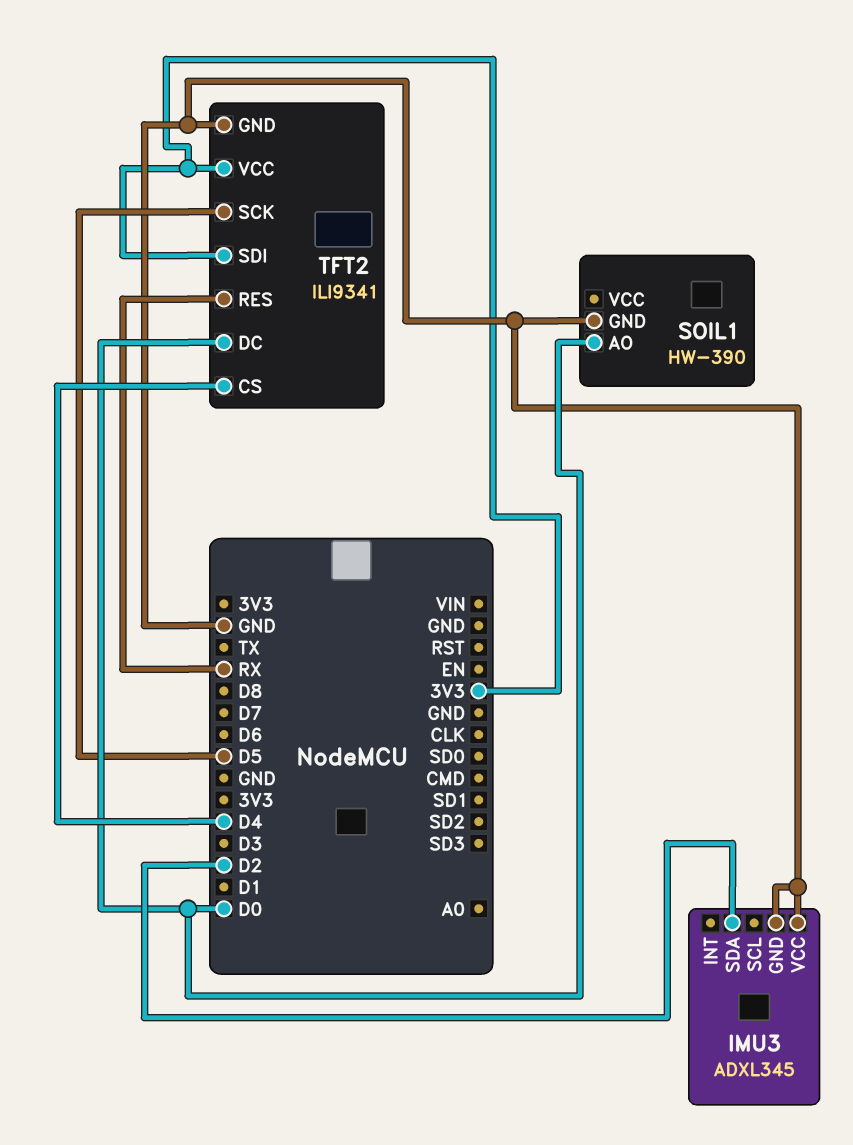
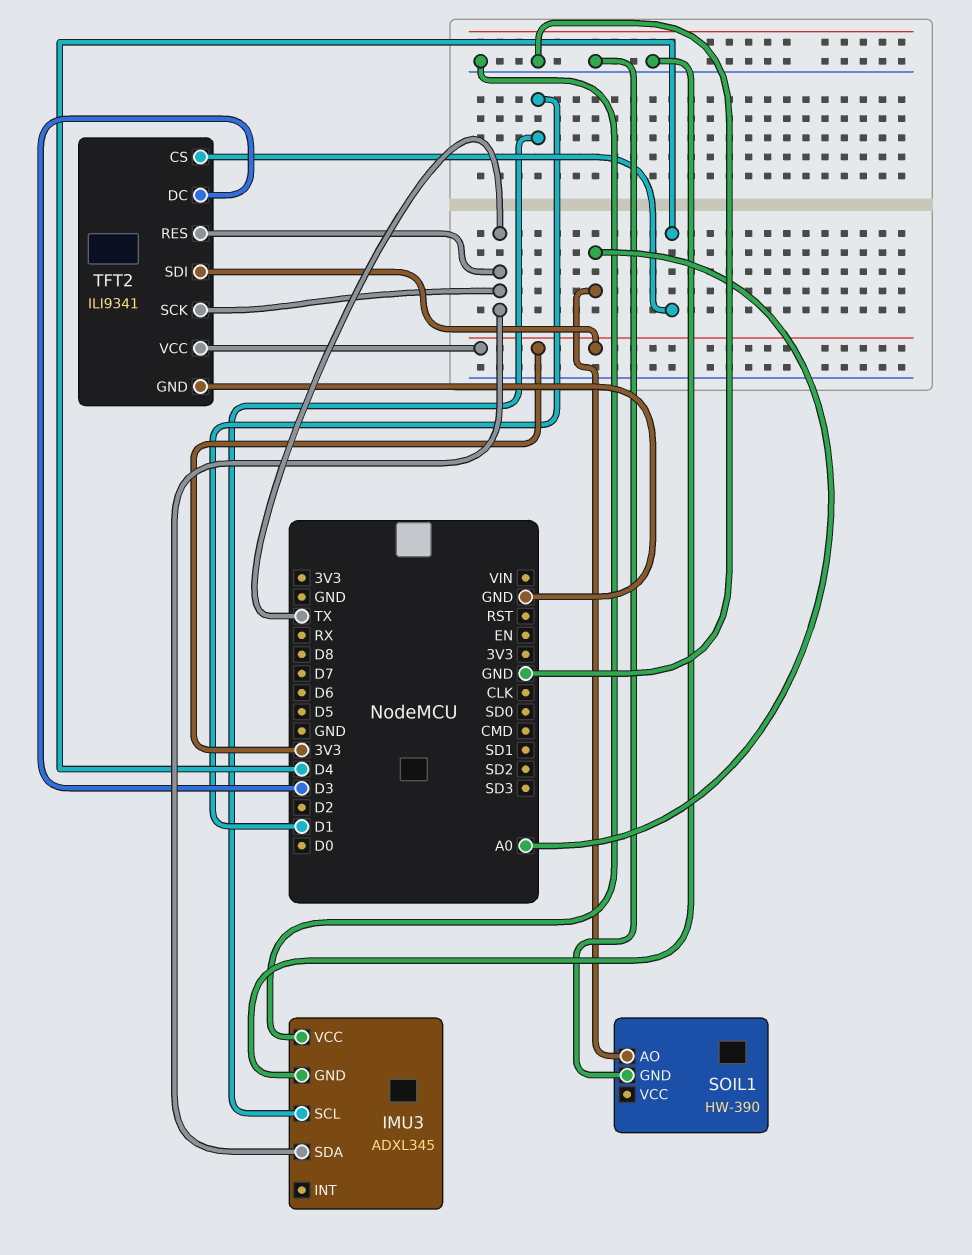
IMU3 pin SCL: none -> D1
IMU3 pin SDA: D2 -> TX
SOIL1 pin AO: D0 -> A0
TFT2 pin DC: D0 -> D3
TFT2 pin RES: RX -> TX
TFT2 pin SCK: D5 -> TX

